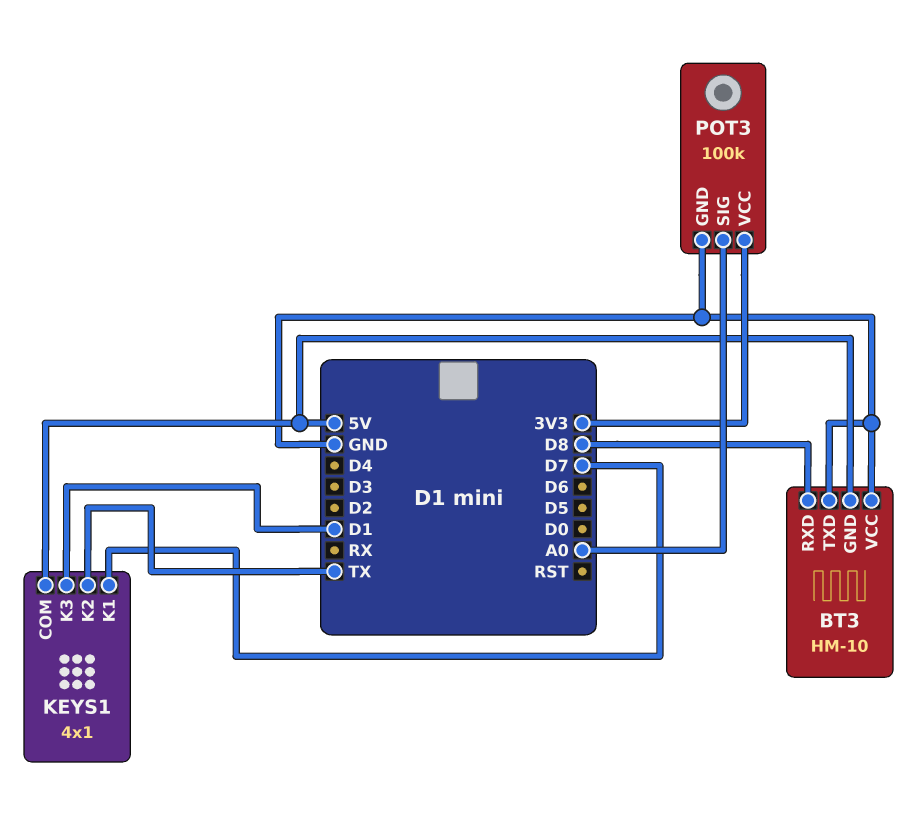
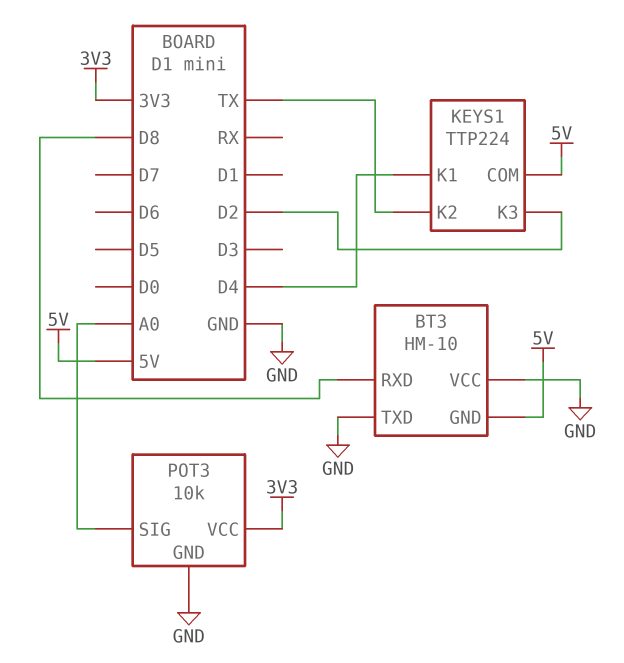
KEYS1: 4x1 -> TTP224
KEYS1 pin K1: D7 -> D4
KEYS1 pin K3: D1 -> D2
POT3: 100k -> 10k

